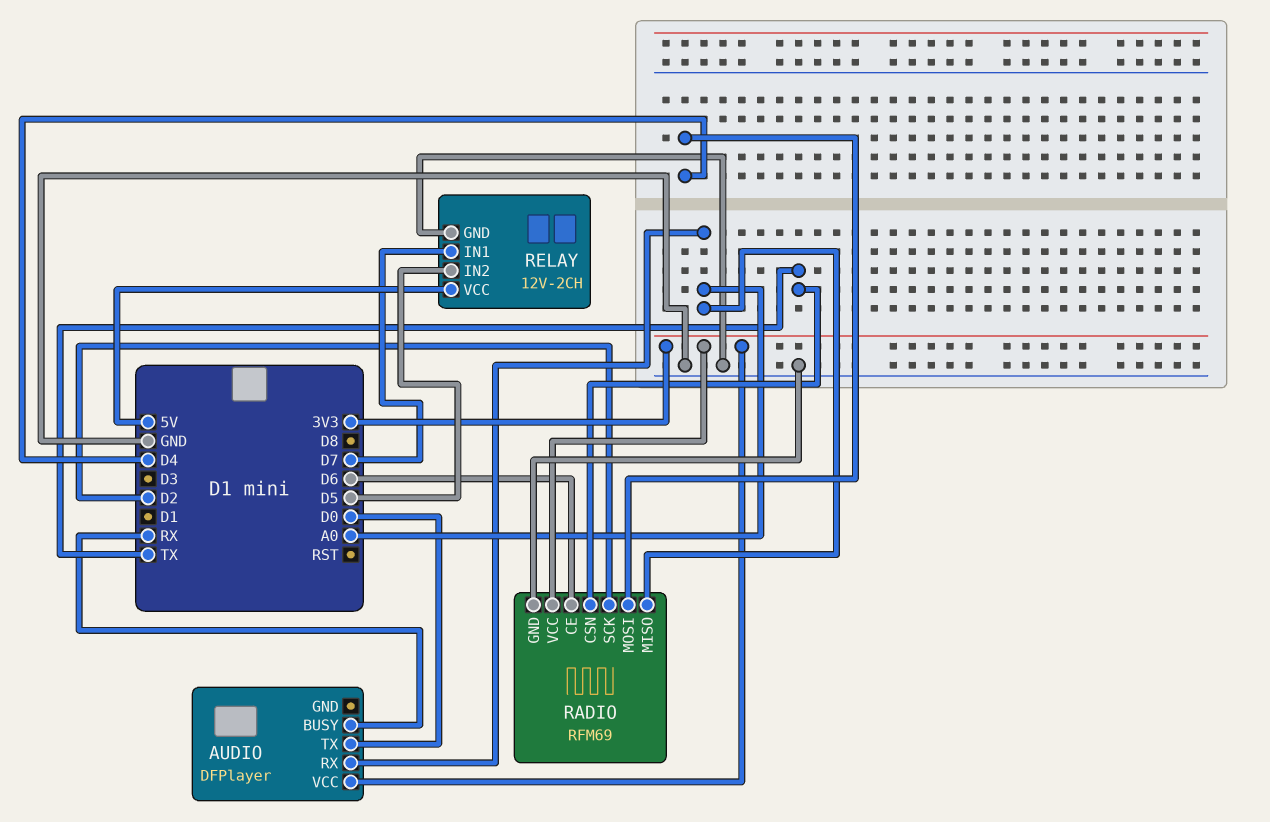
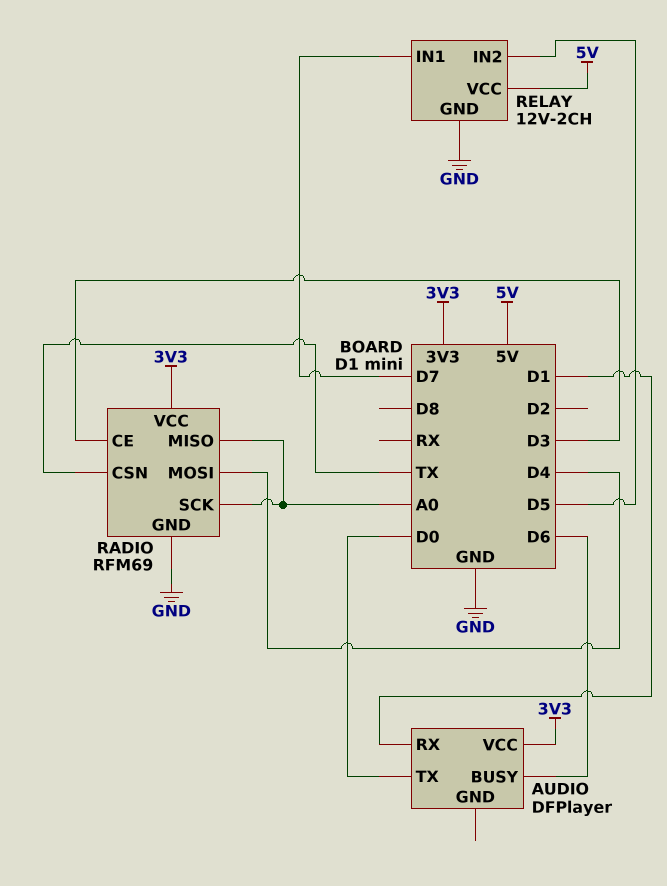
AUDIO pin BUSY: RX -> D6
AUDIO pin RX: A0 -> D1
RADIO pin CE: D6 -> D3
RADIO pin SCK: D2 -> A0

